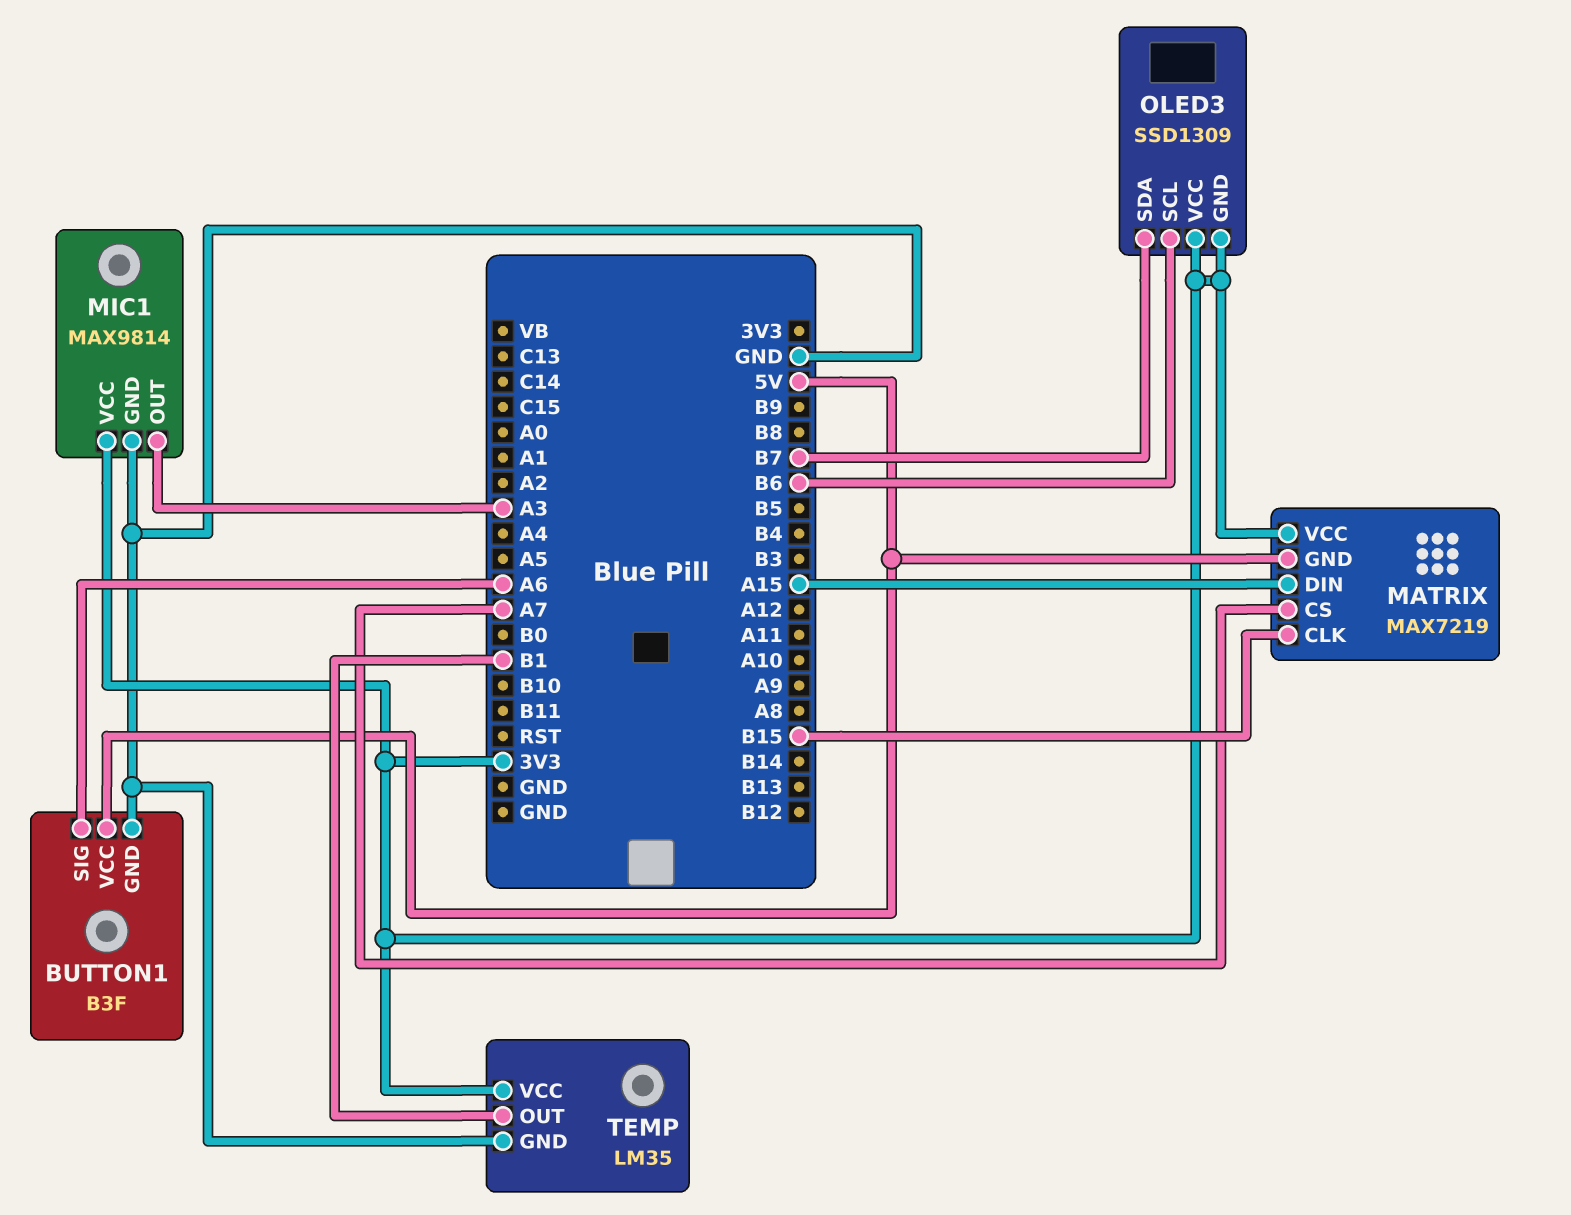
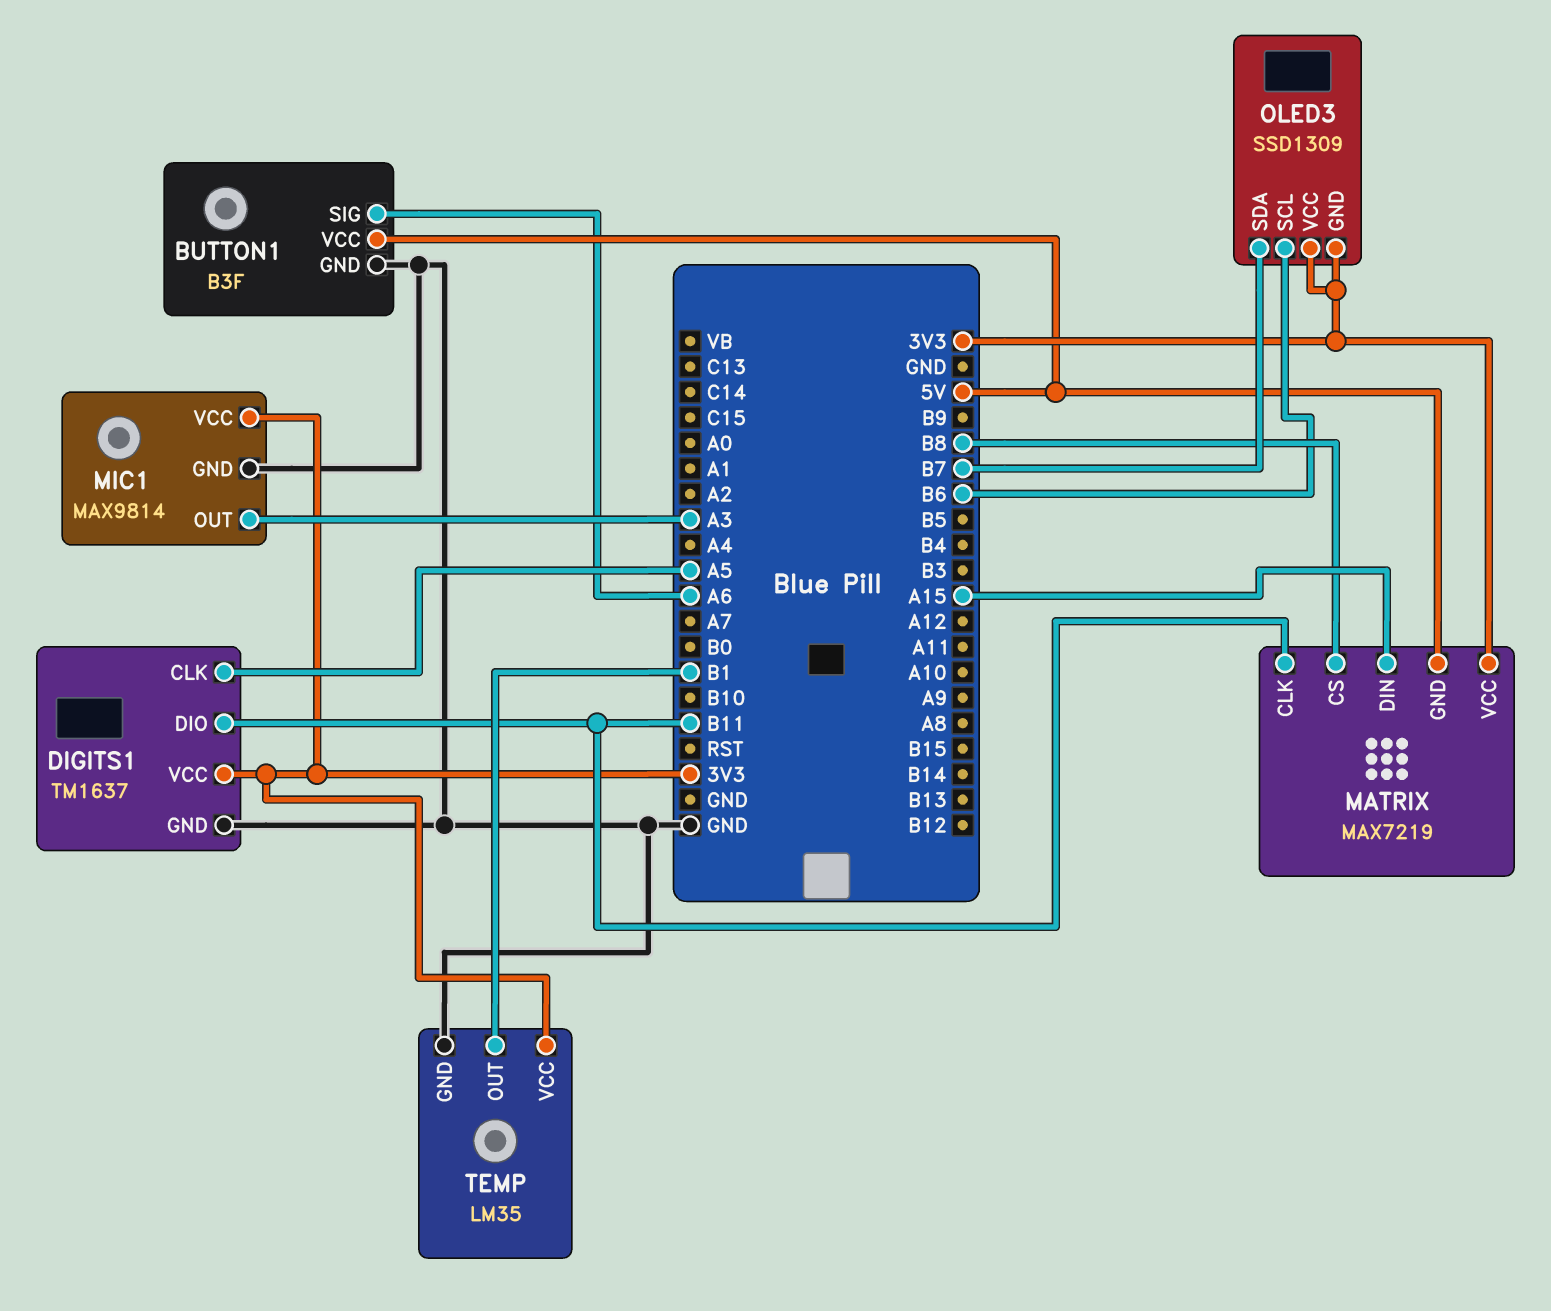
DIGITS1: none -> TM1637
DIGITS1 pin CLK: none -> A5
DIGITS1 pin DIO: none -> B11
DIGITS1 pin GND: none -> GND
DIGITS1 pin VCC: none -> 3V3
MATRIX pin CLK: B15 -> B11
MATRIX pin CS: A7 -> B8

